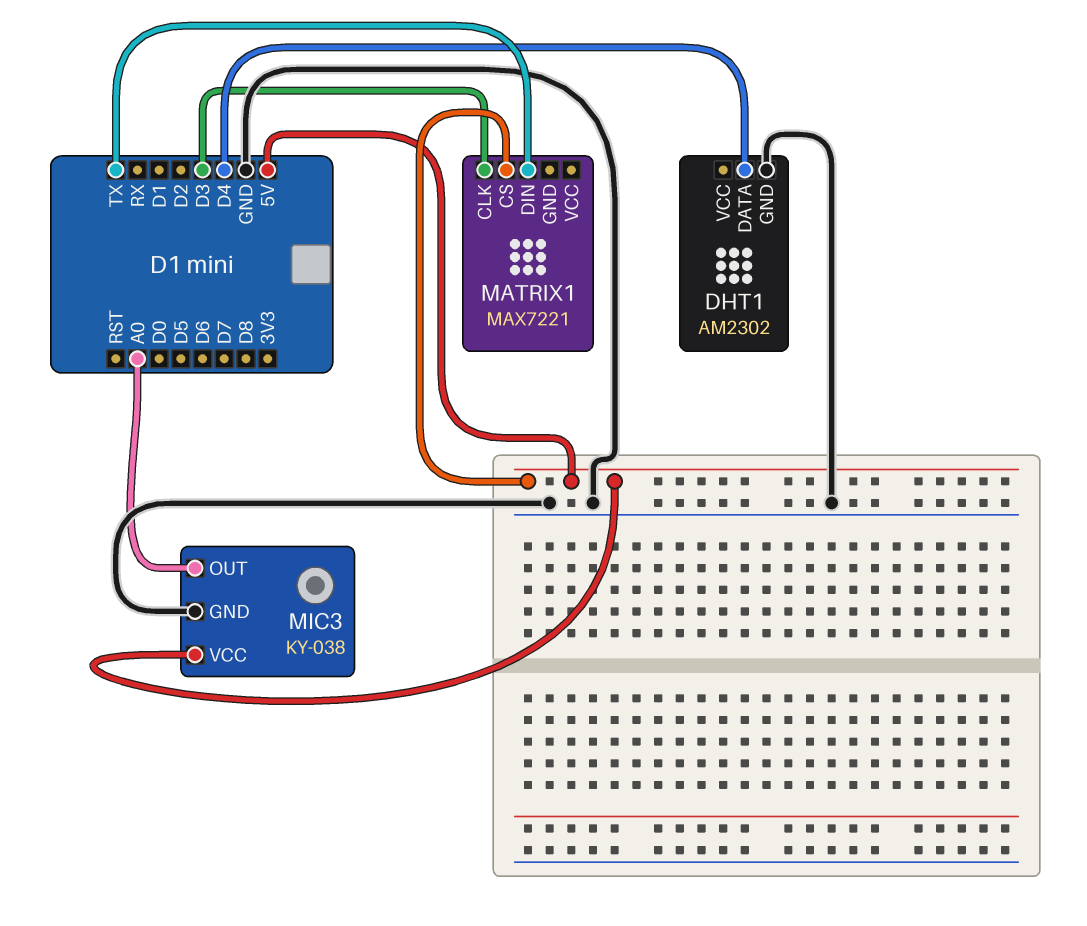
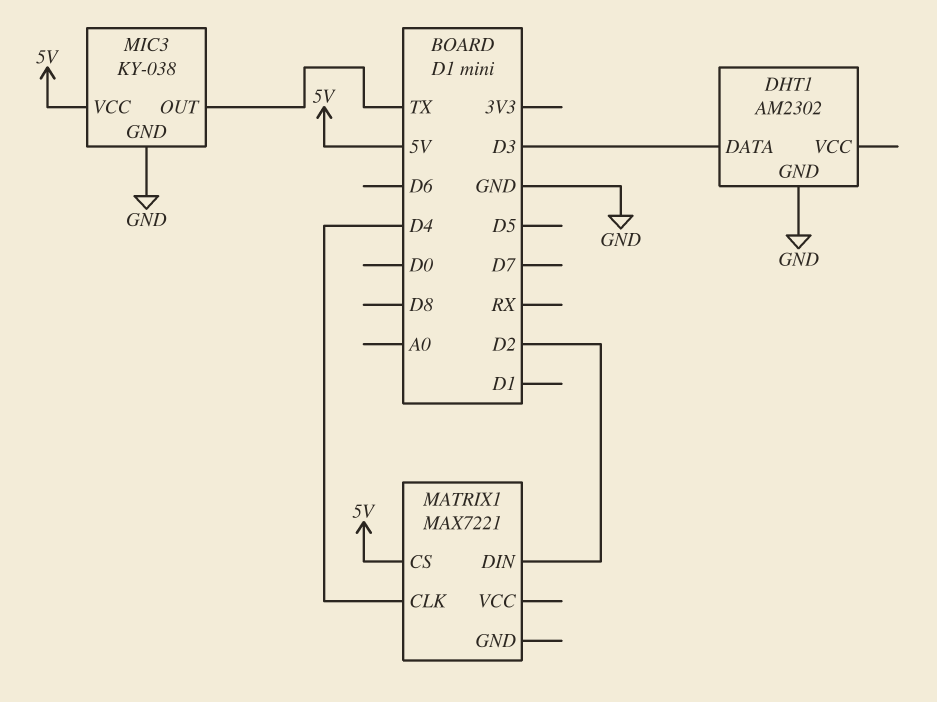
DHT1 pin DATA: D4 -> D3
MATRIX1 pin CLK: D3 -> D4
MATRIX1 pin DIN: TX -> D2
MIC3 pin OUT: A0 -> TX

